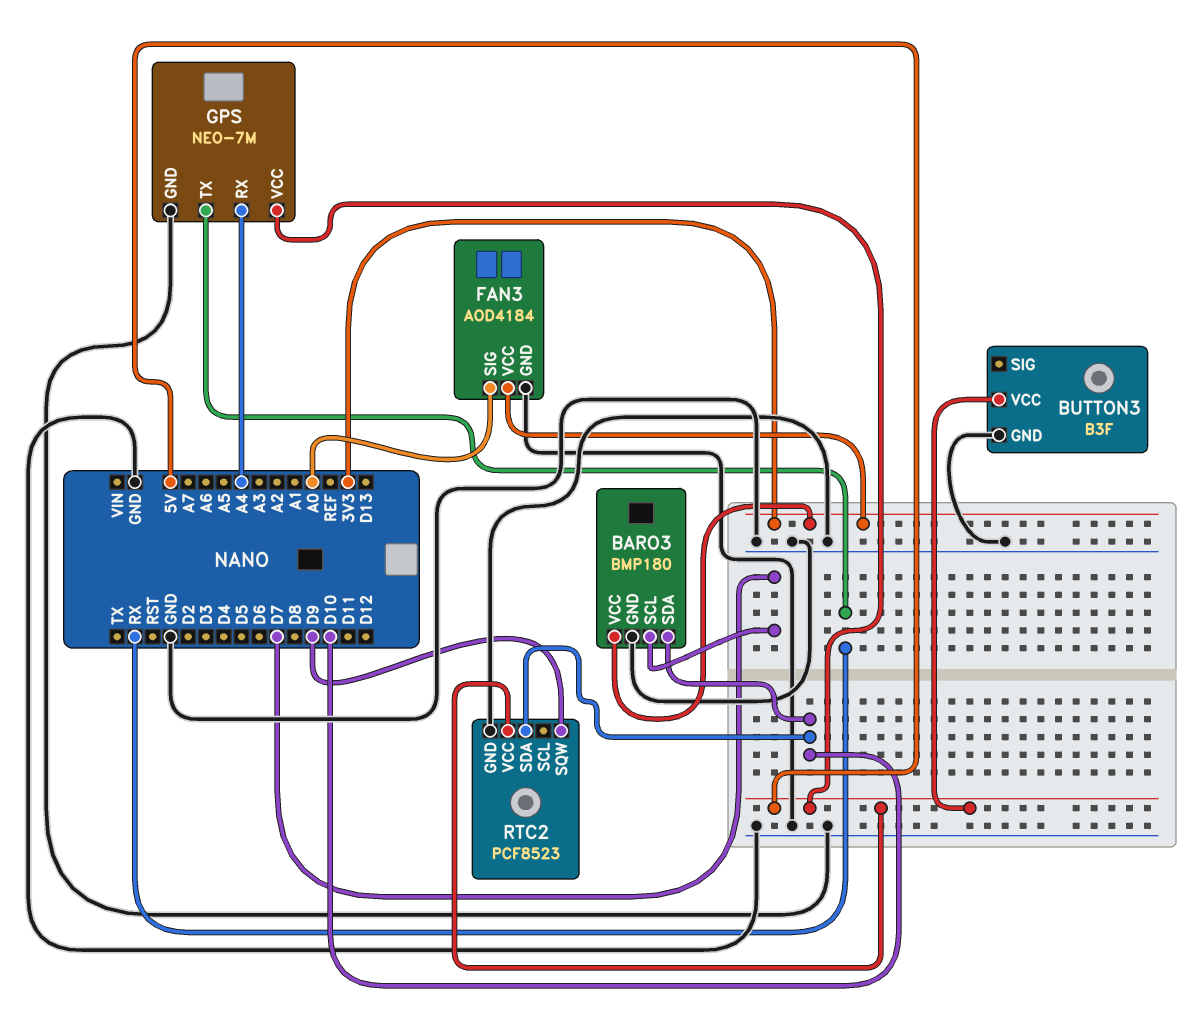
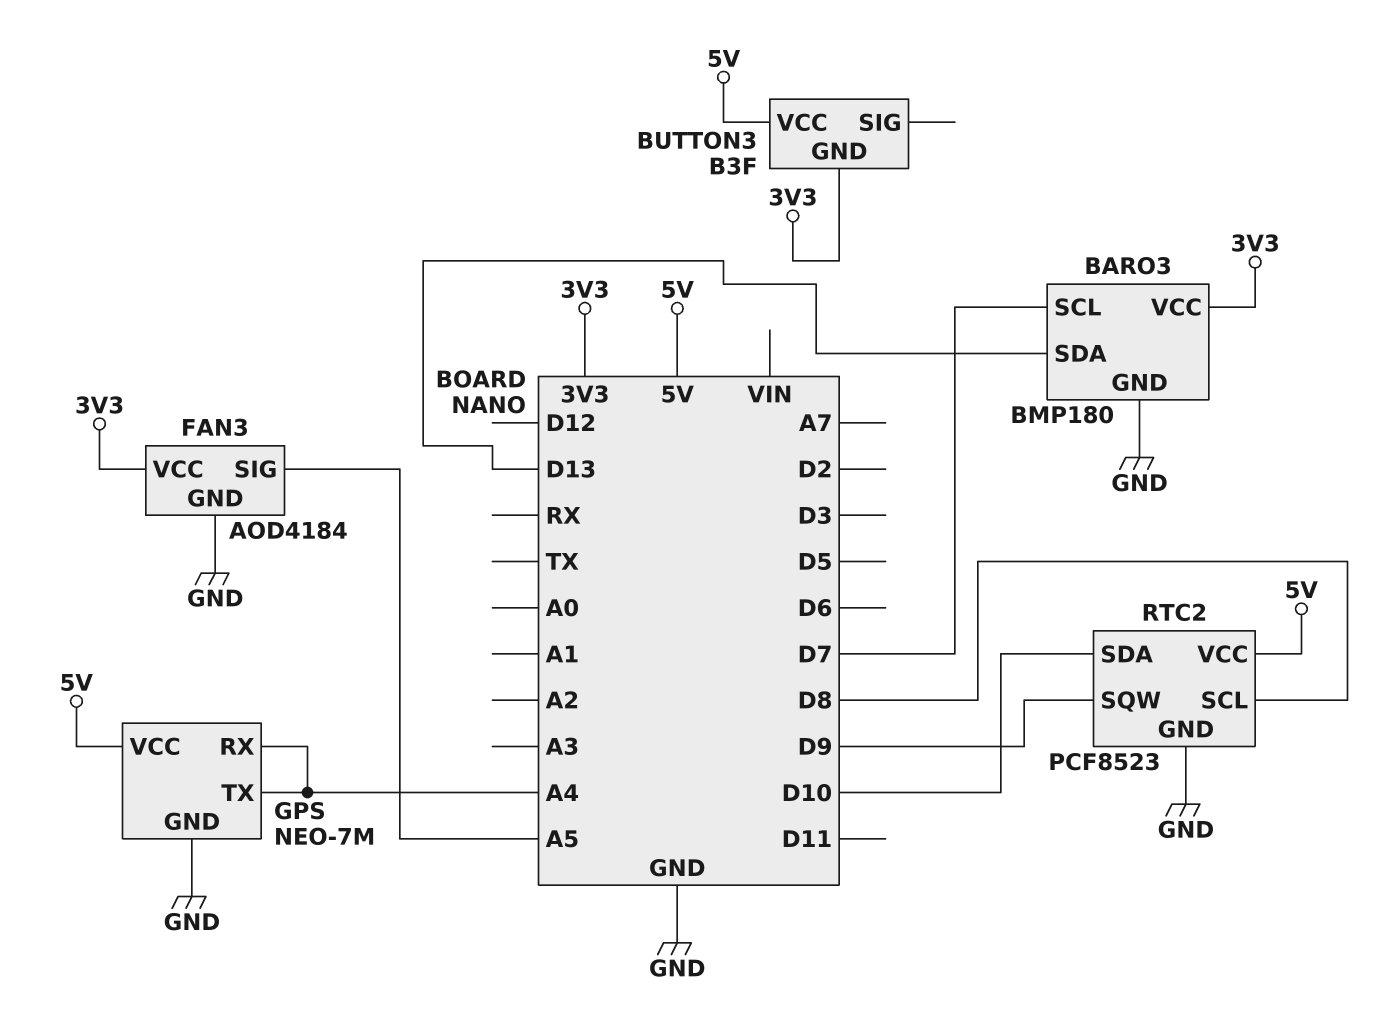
BARO3 pin SDA: D10 -> D13
BUTTON3 pin GND: GND -> 3V3
FAN3 pin SIG: A0 -> A5
GPS pin TX: RX -> A4
RTC2 pin SCL: none -> D8

